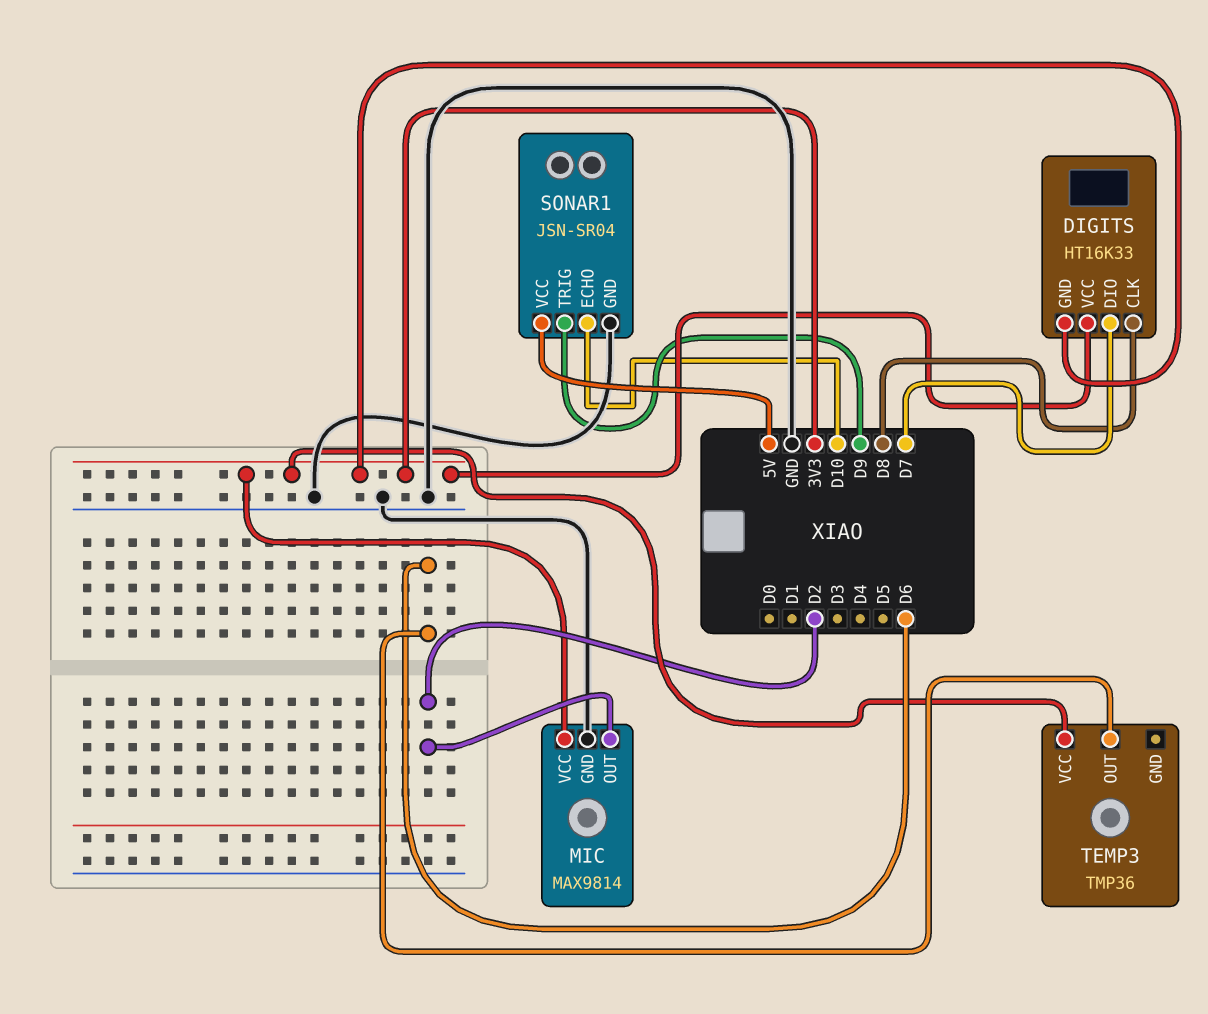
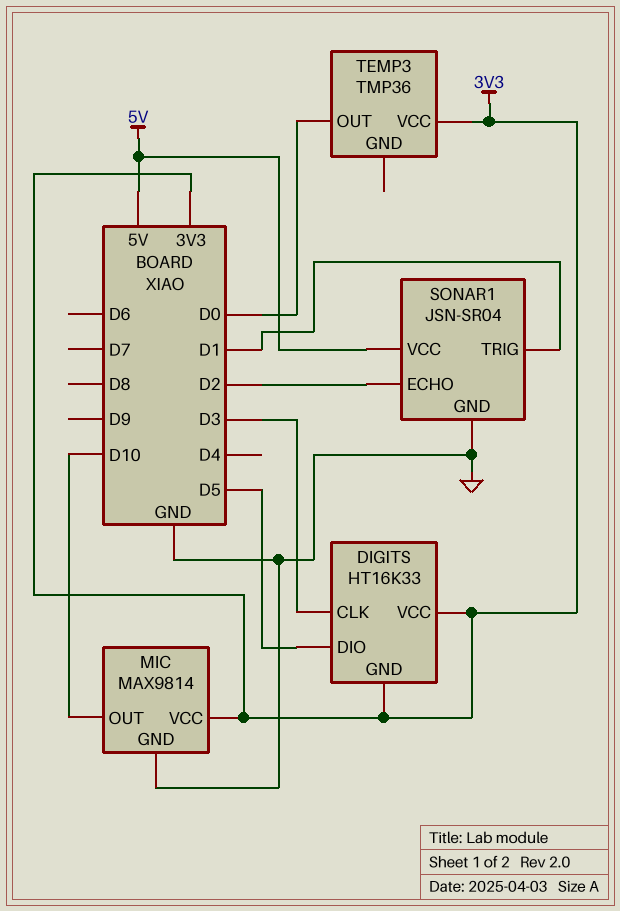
DIGITS pin CLK: D8 -> D3
DIGITS pin DIO: D7 -> D5
MIC pin OUT: D2 -> D10
SONAR1 pin ECHO: D10 -> D2
SONAR1 pin TRIG: D9 -> D1
TEMP3 pin OUT: D6 -> D0

